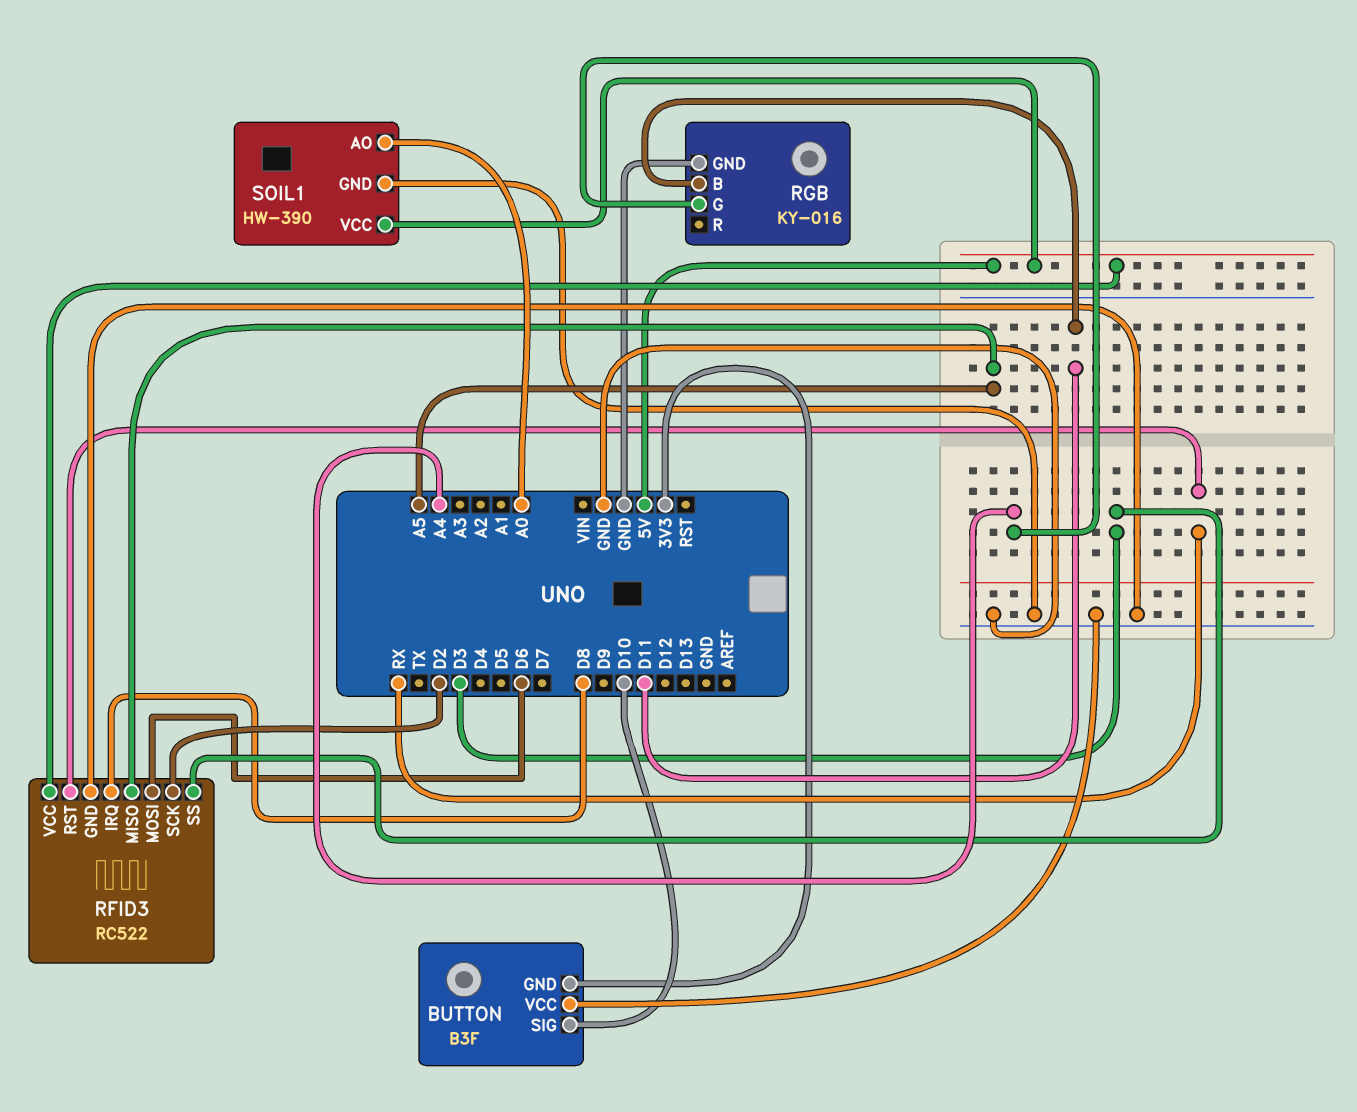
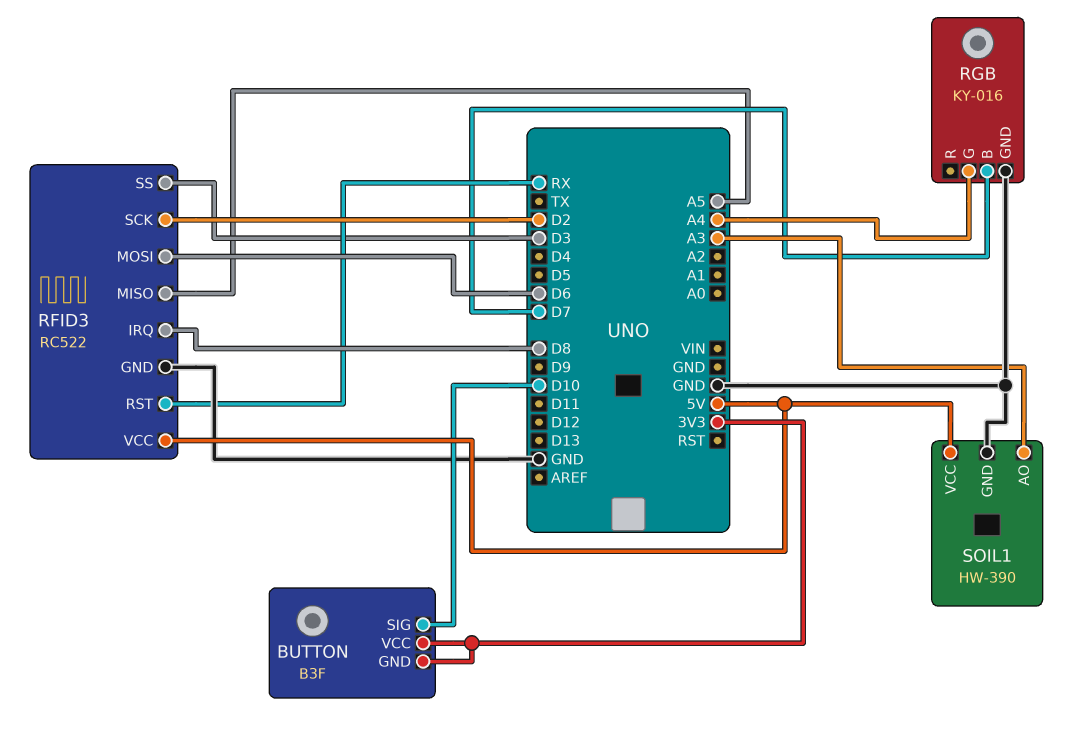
BUTTON pin VCC: GND -> 3V3
RGB pin B: D11 -> D7
SOIL1 pin AO: A0 -> A3

